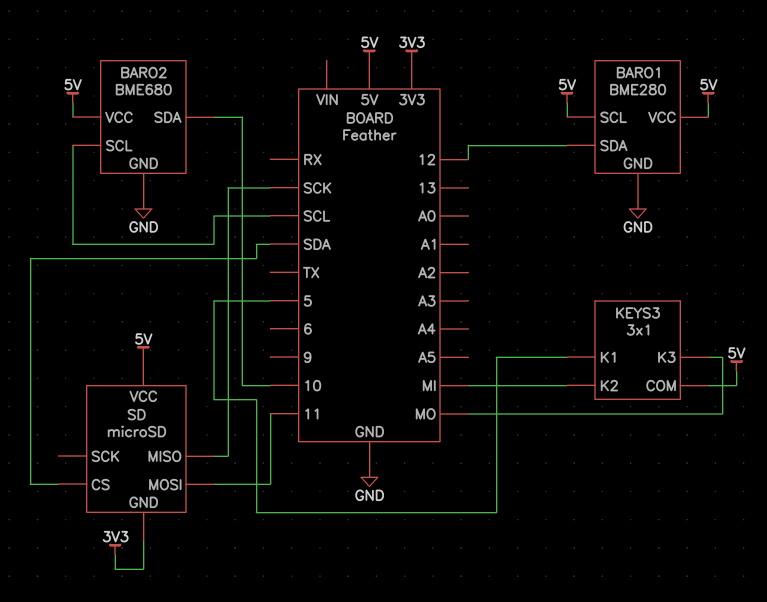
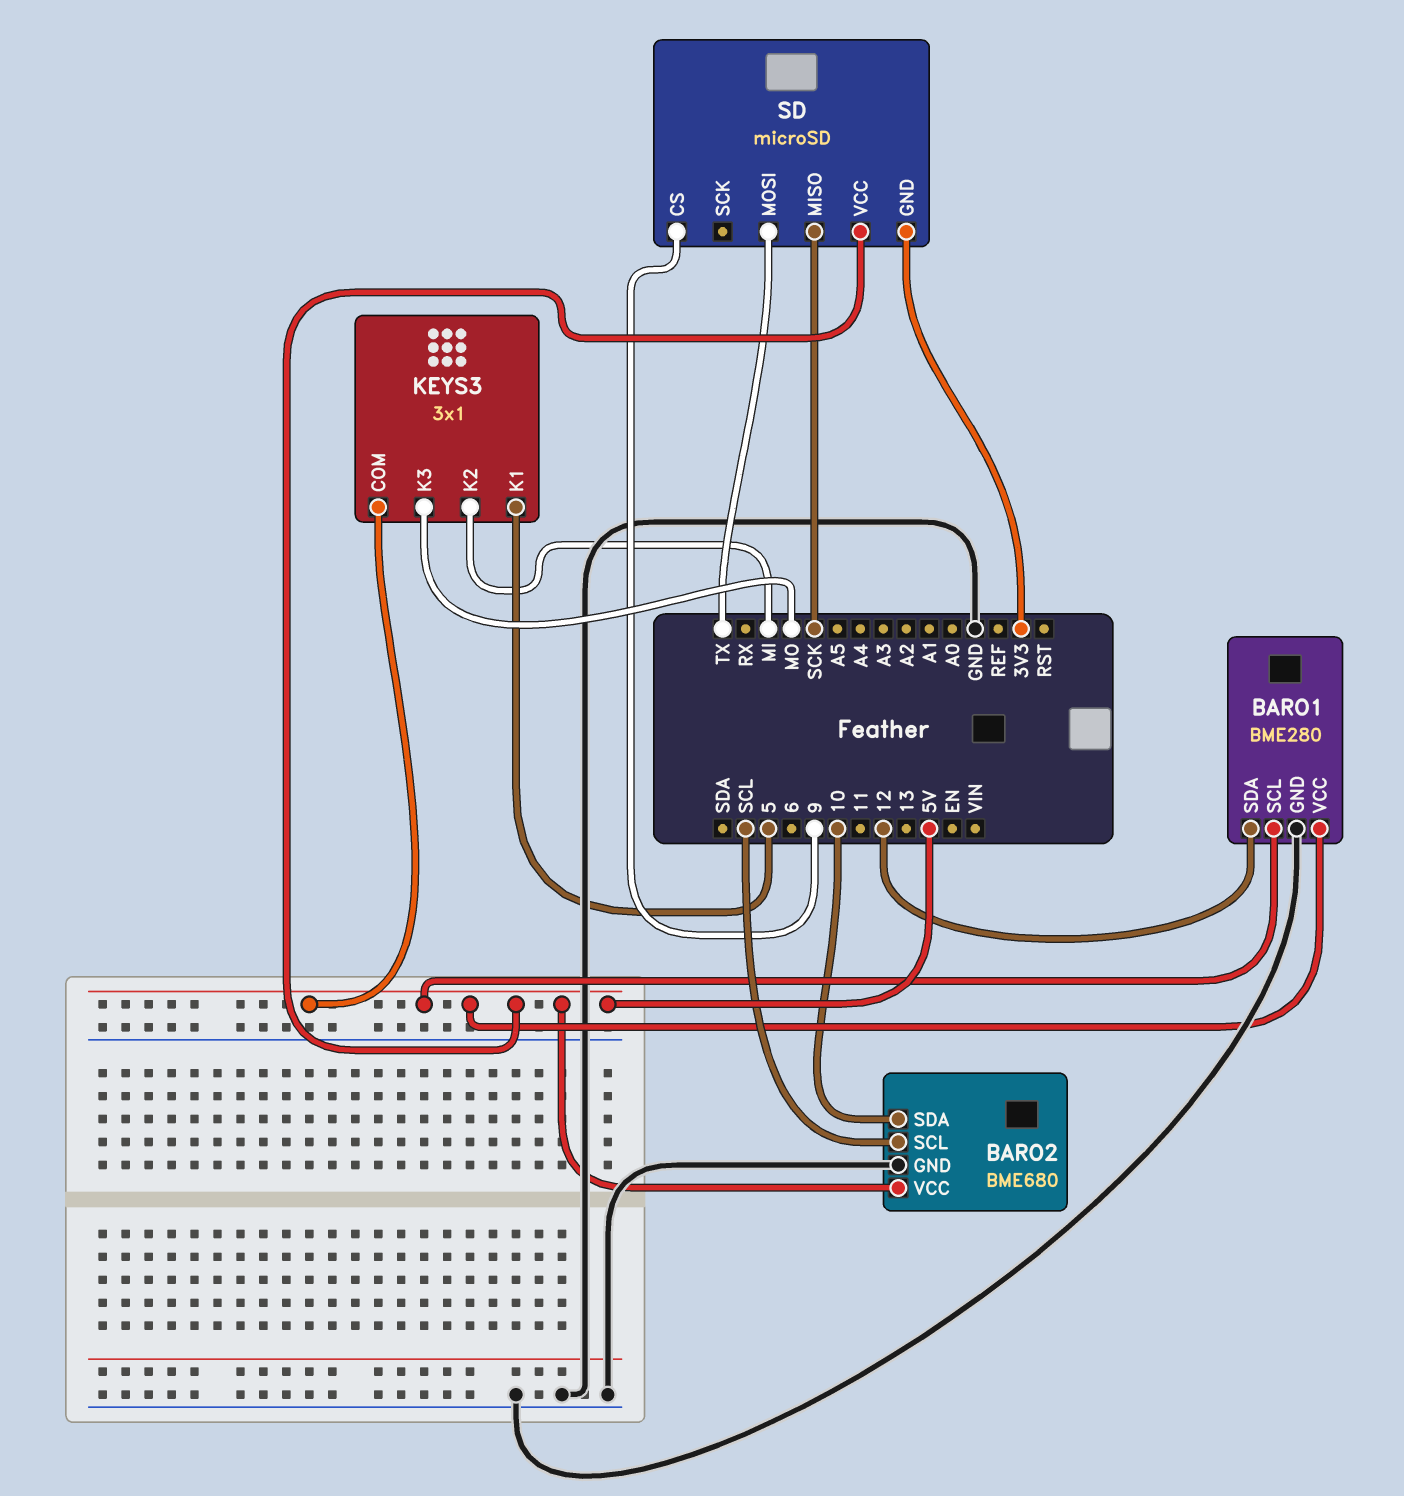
SD pin CS: SDA -> 9
SD pin MOSI: 11 -> TX

